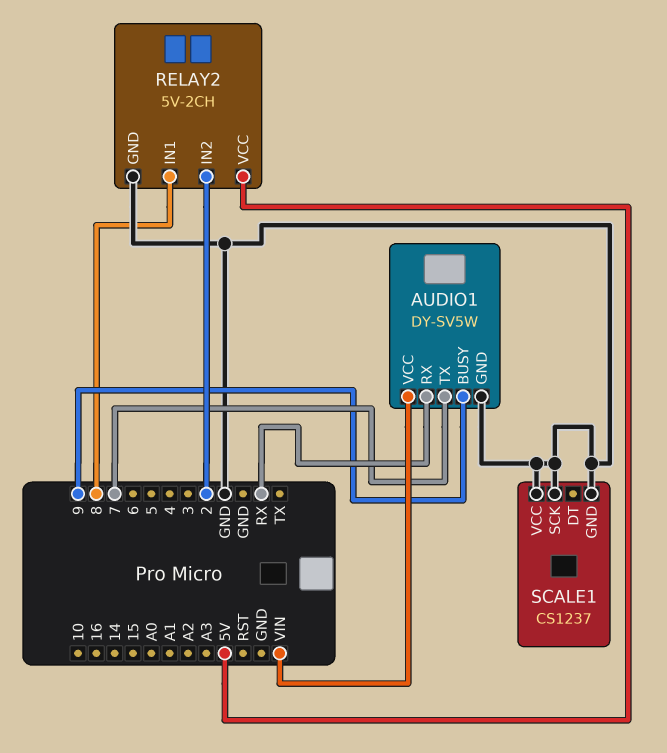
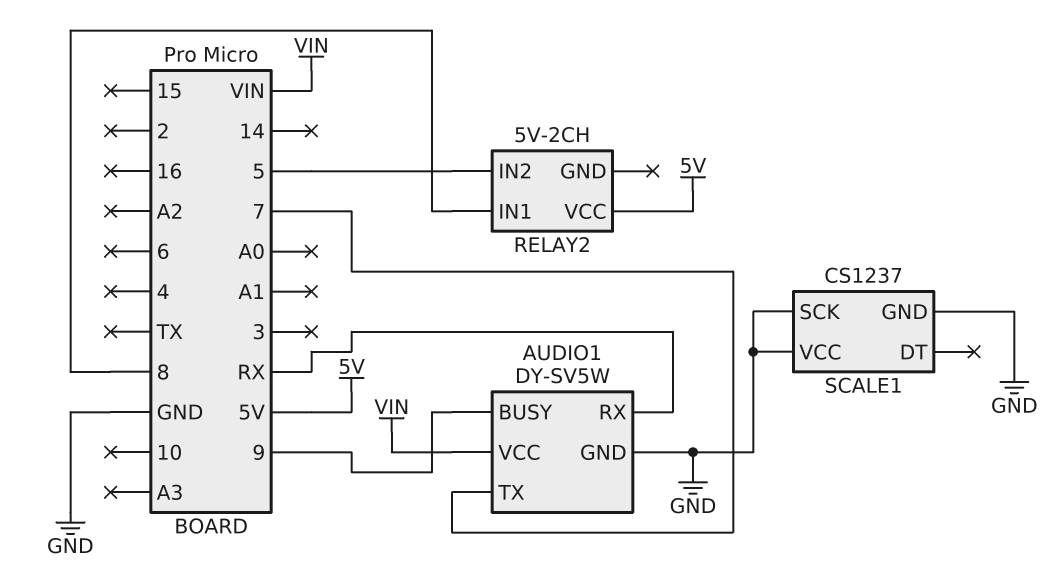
RELAY2 pin GND: GND -> none
RELAY2 pin IN2: 2 -> 5

